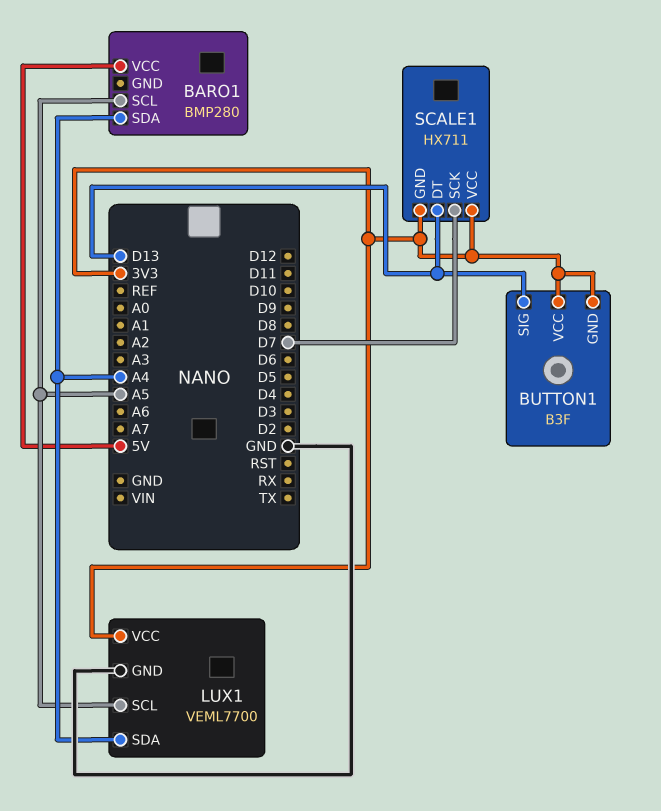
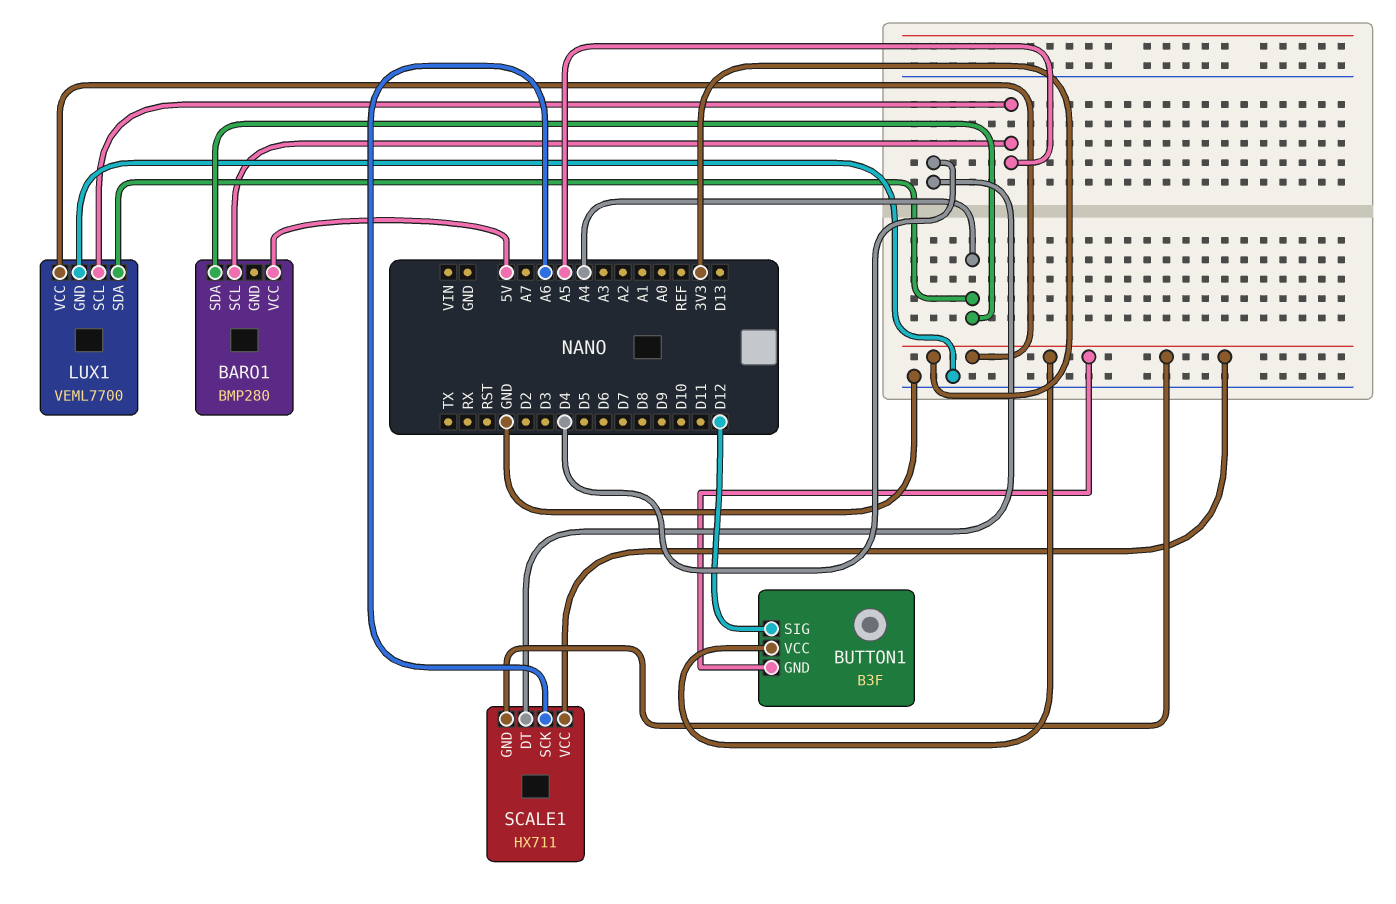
BUTTON1 pin SIG: D13 -> D12
SCALE1 pin DT: D13 -> D4
SCALE1 pin SCK: D7 -> A6

